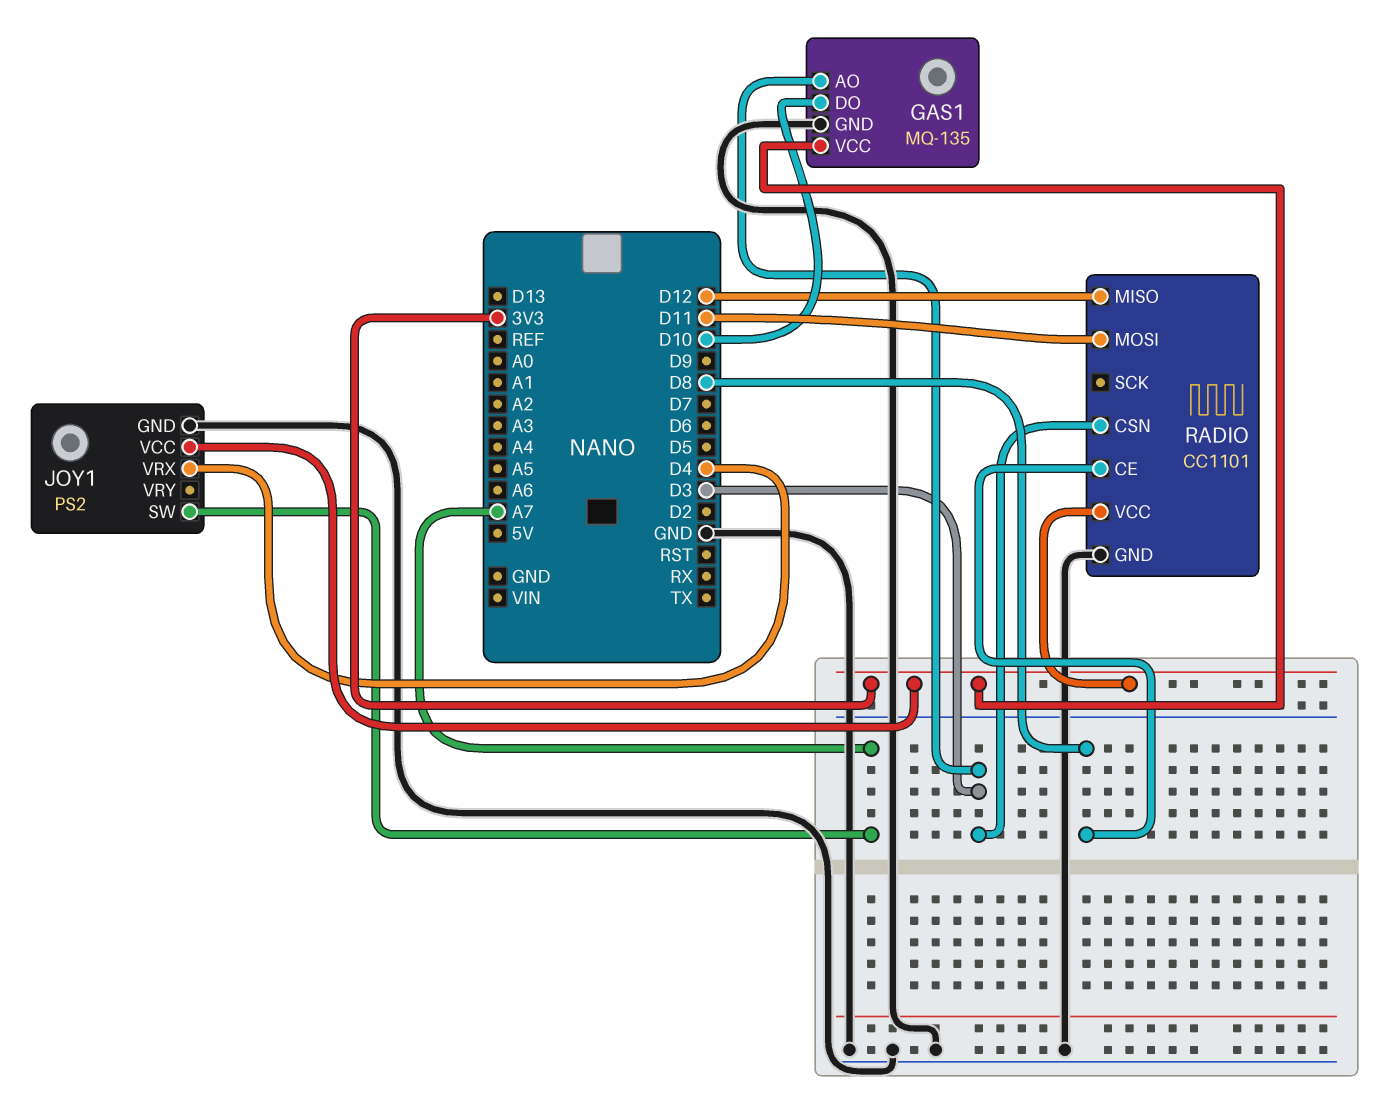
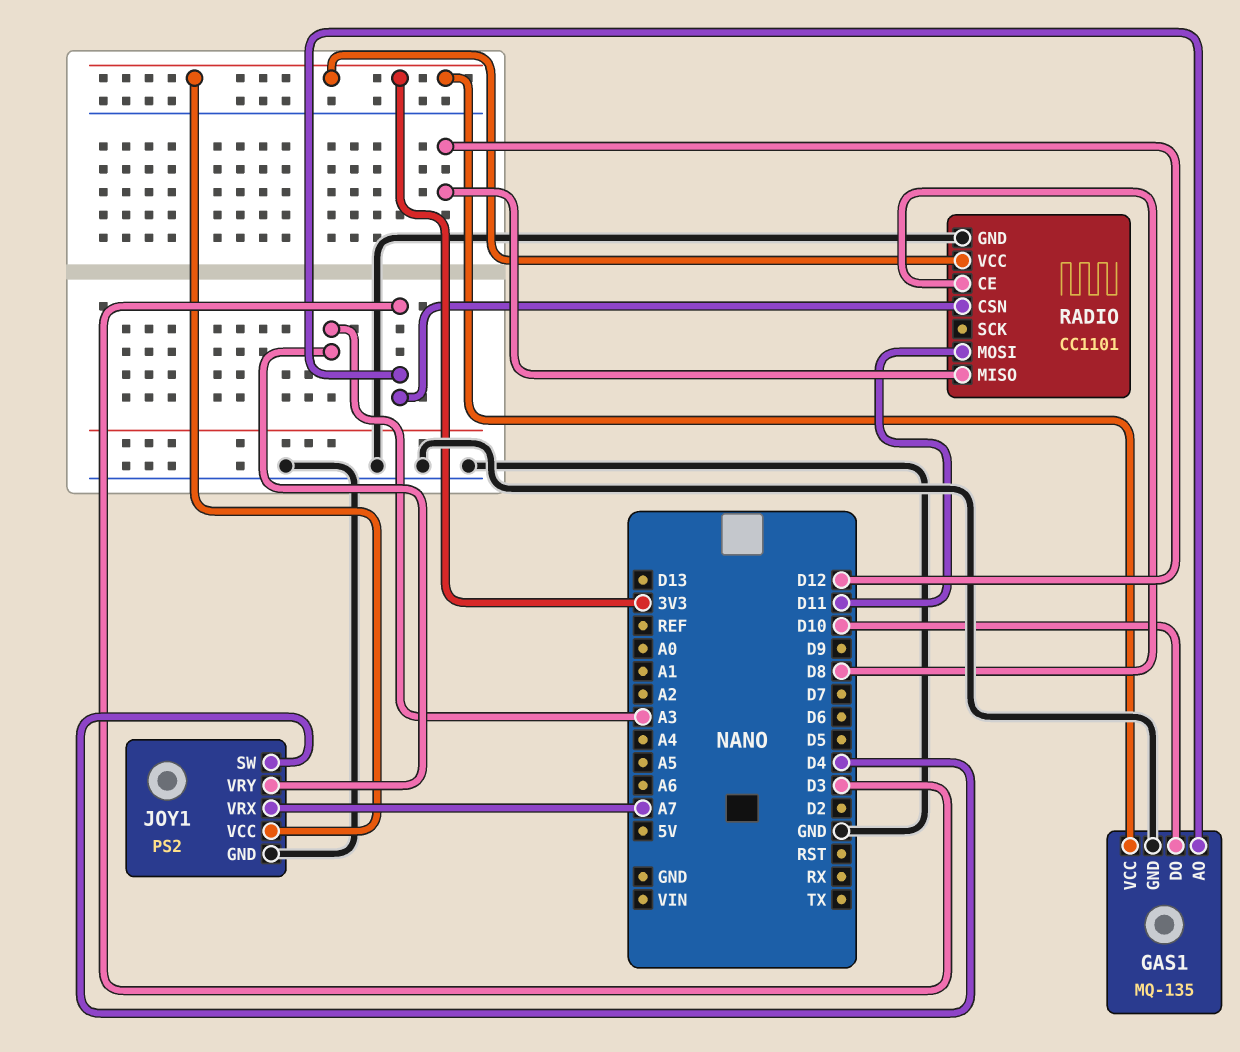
JOY1 pin SW: A7 -> D4
JOY1 pin VRX: D4 -> A7
JOY1 pin VRY: none -> A3

